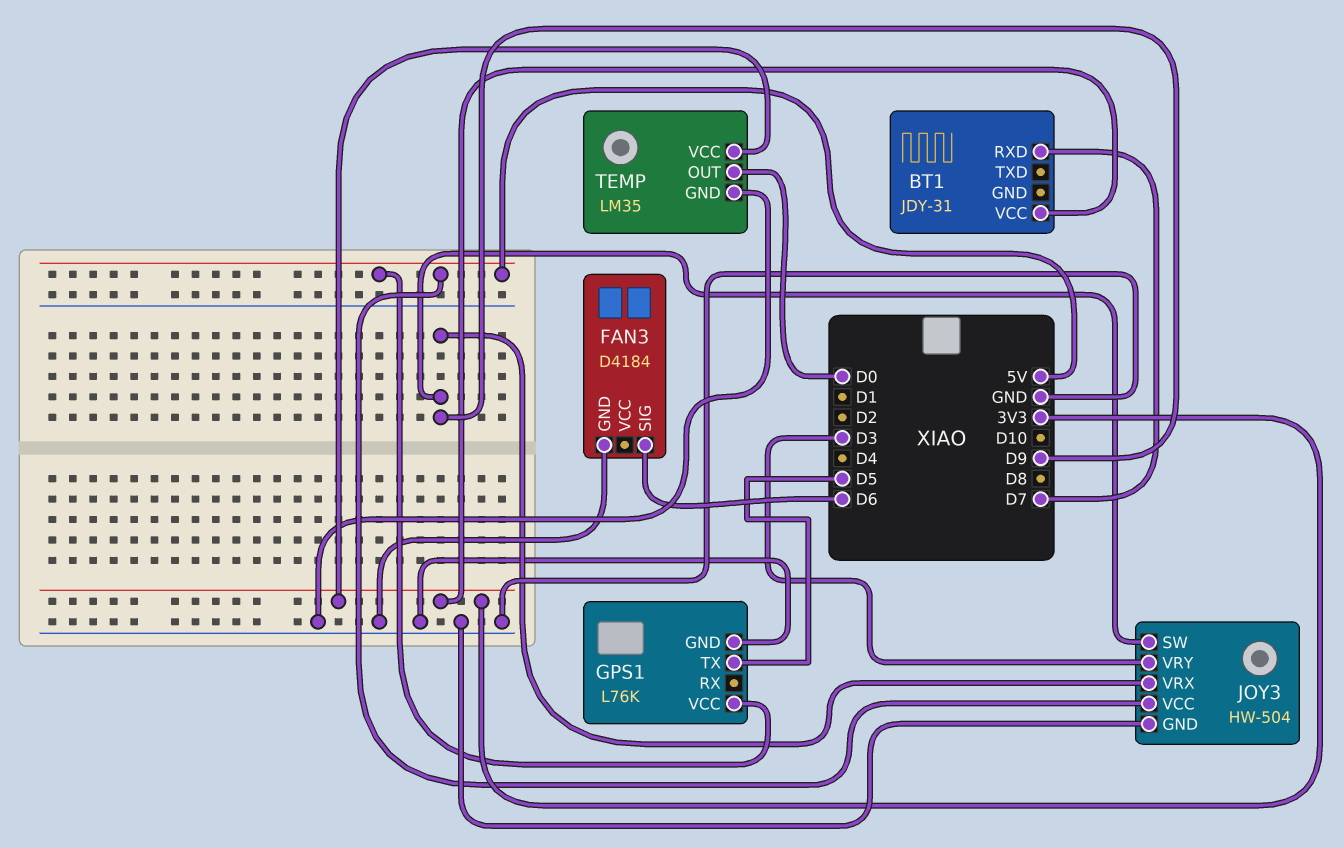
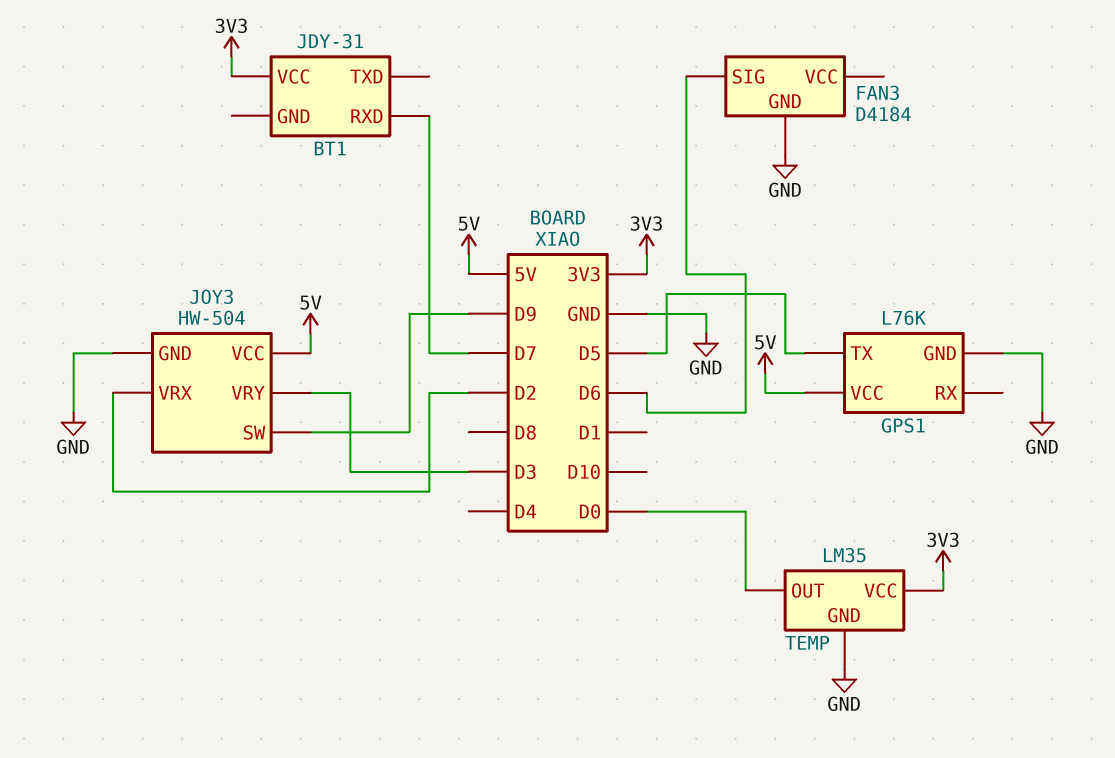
JOY3 pin VRX: D9 -> D2

